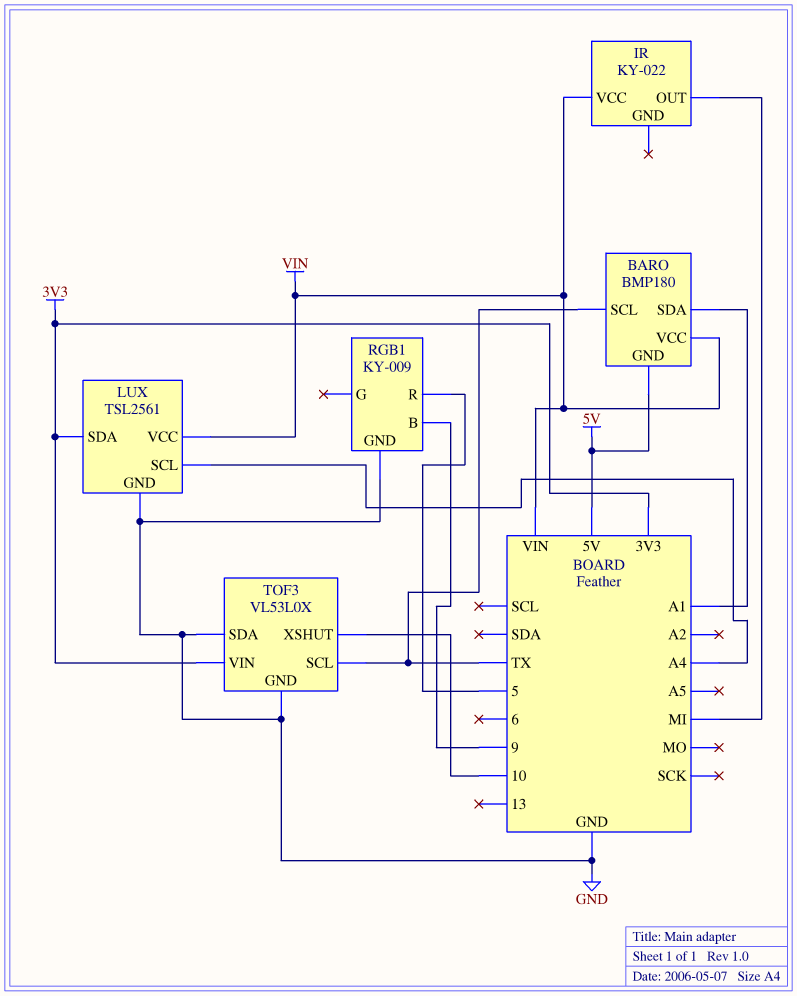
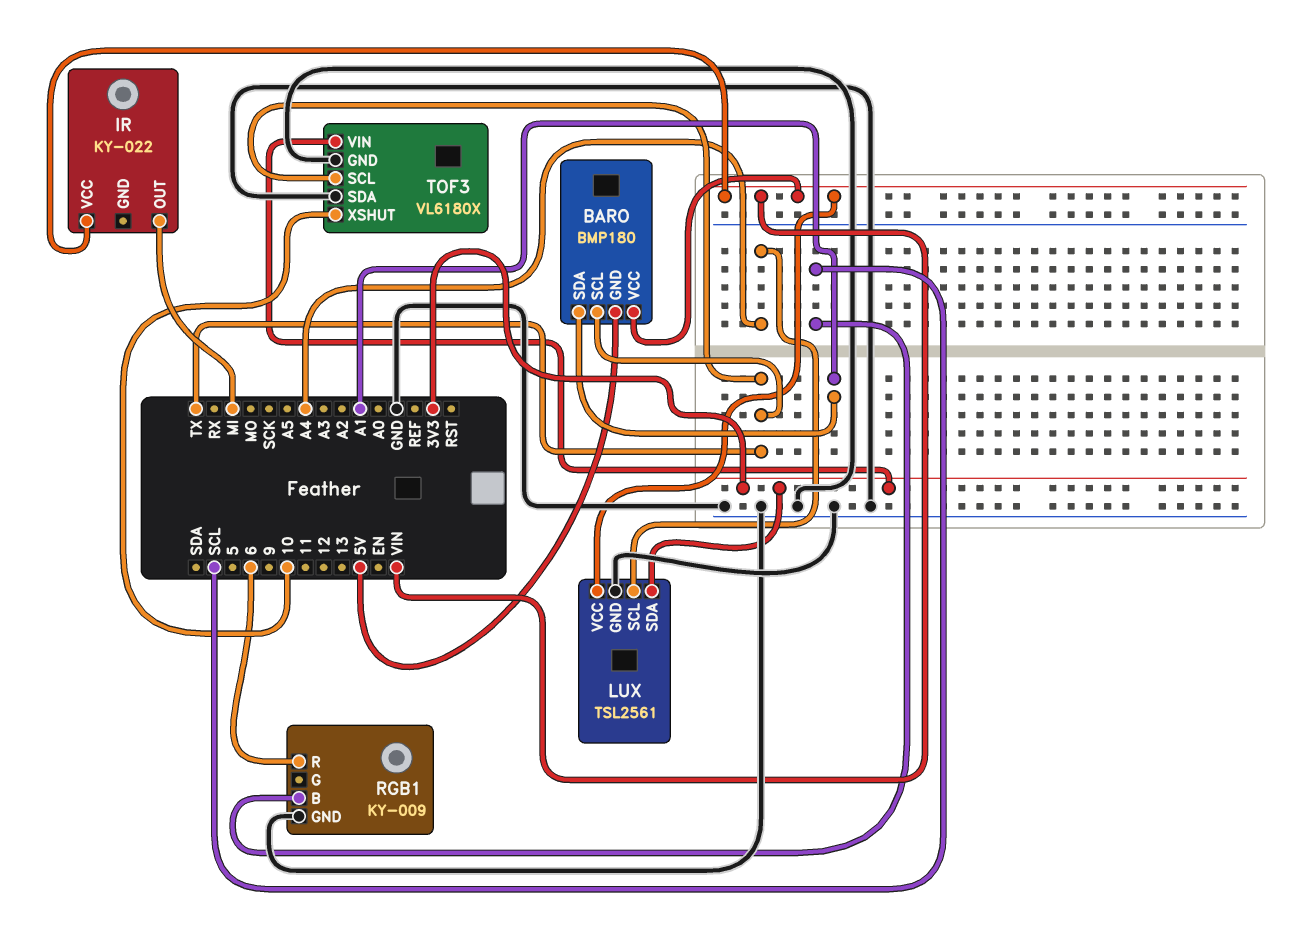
RGB1 pin B: 9 -> SCL
RGB1 pin R: 5 -> 6
TOF3: VL53L0X -> VL6180X

